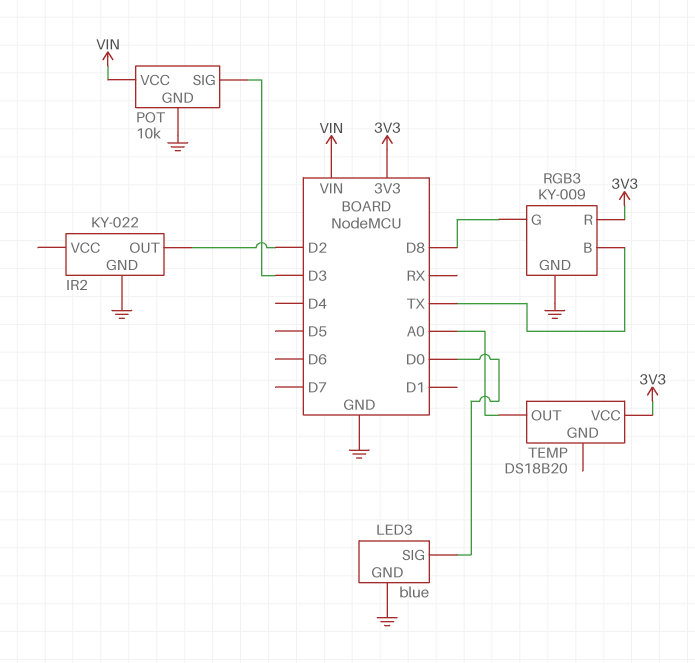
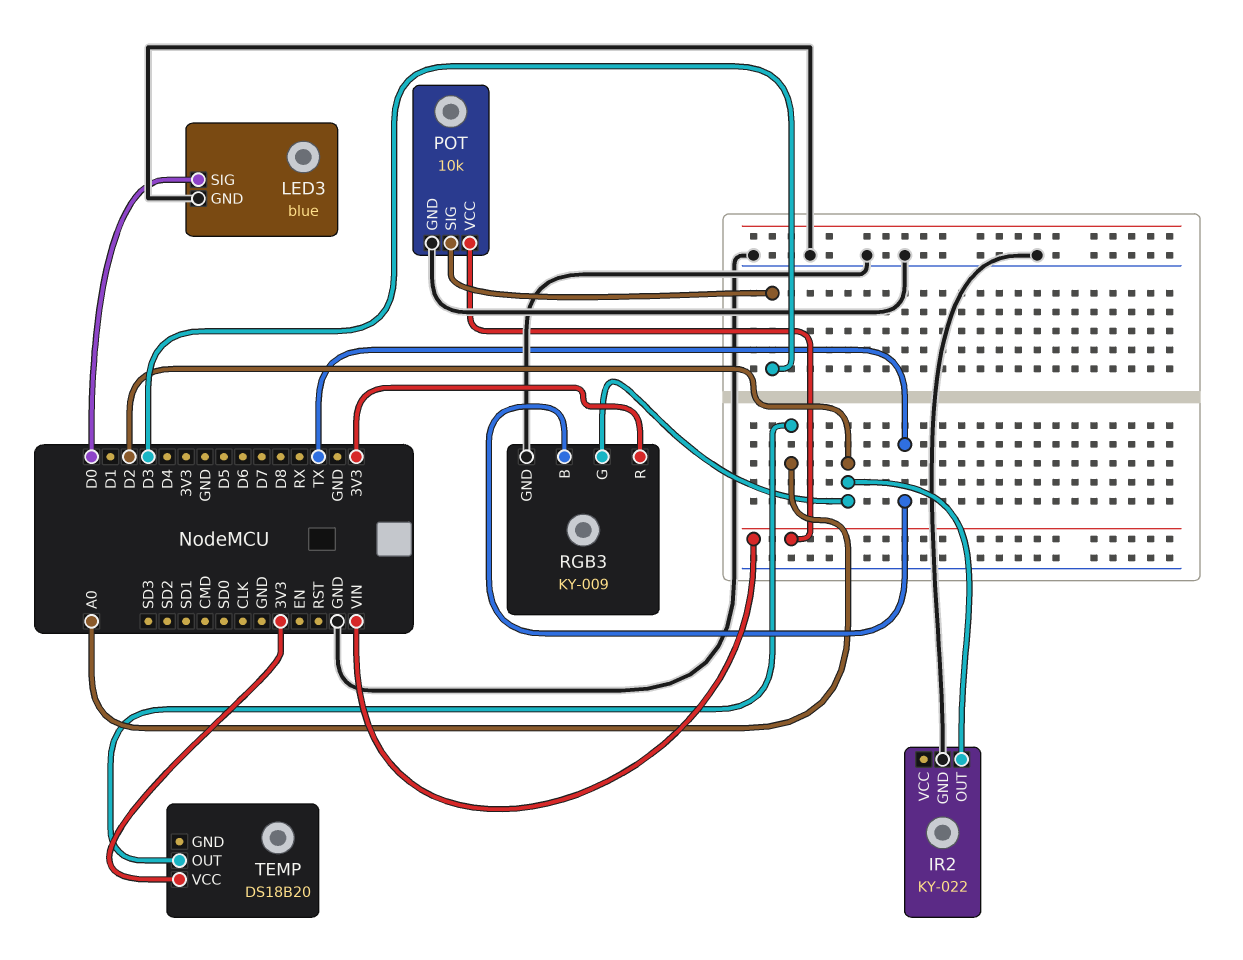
RGB3 pin G: D8 -> D2

